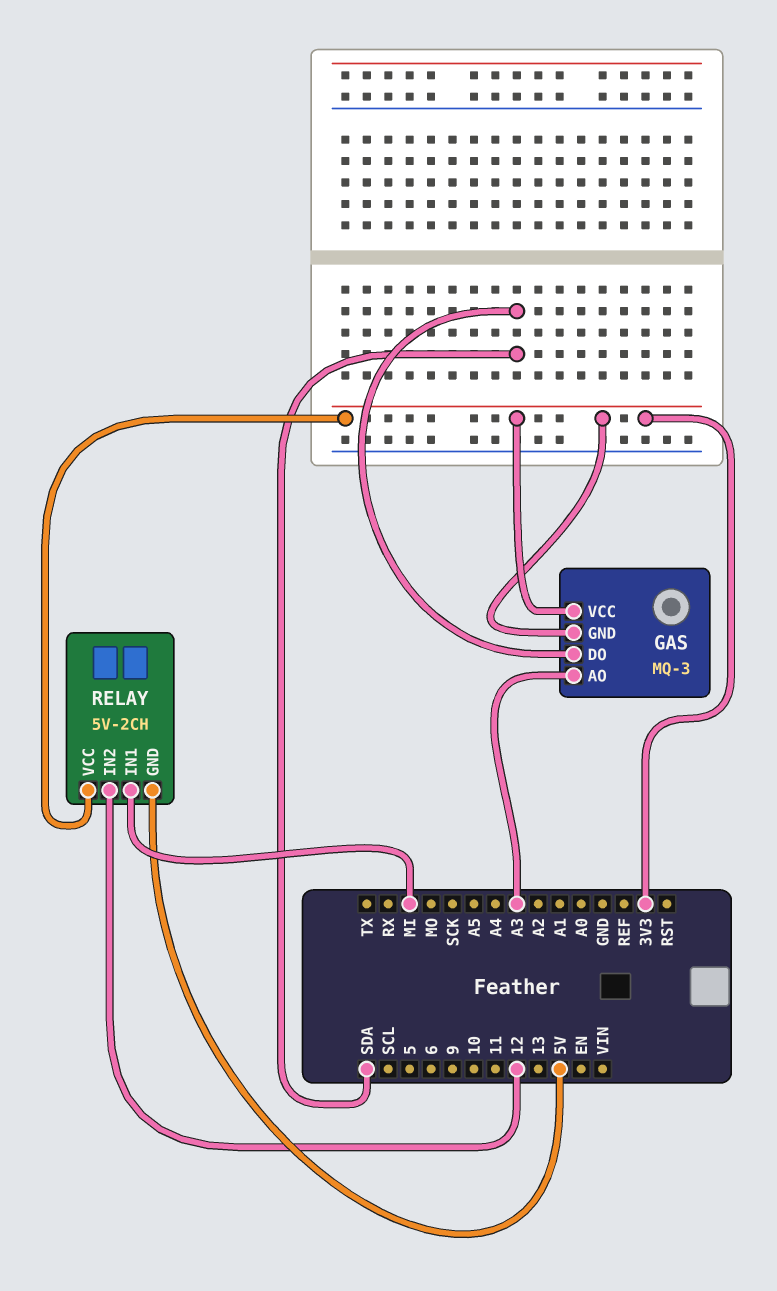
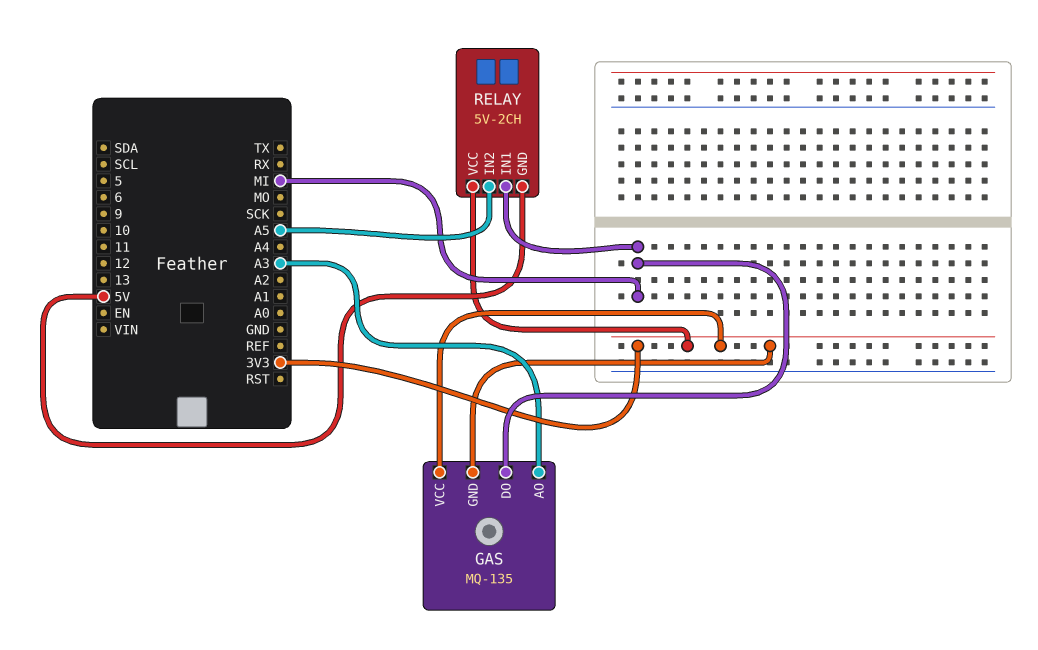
GAS: MQ-3 -> MQ-135
GAS pin DO: SDA -> MI
RELAY pin IN2: 12 -> A5

